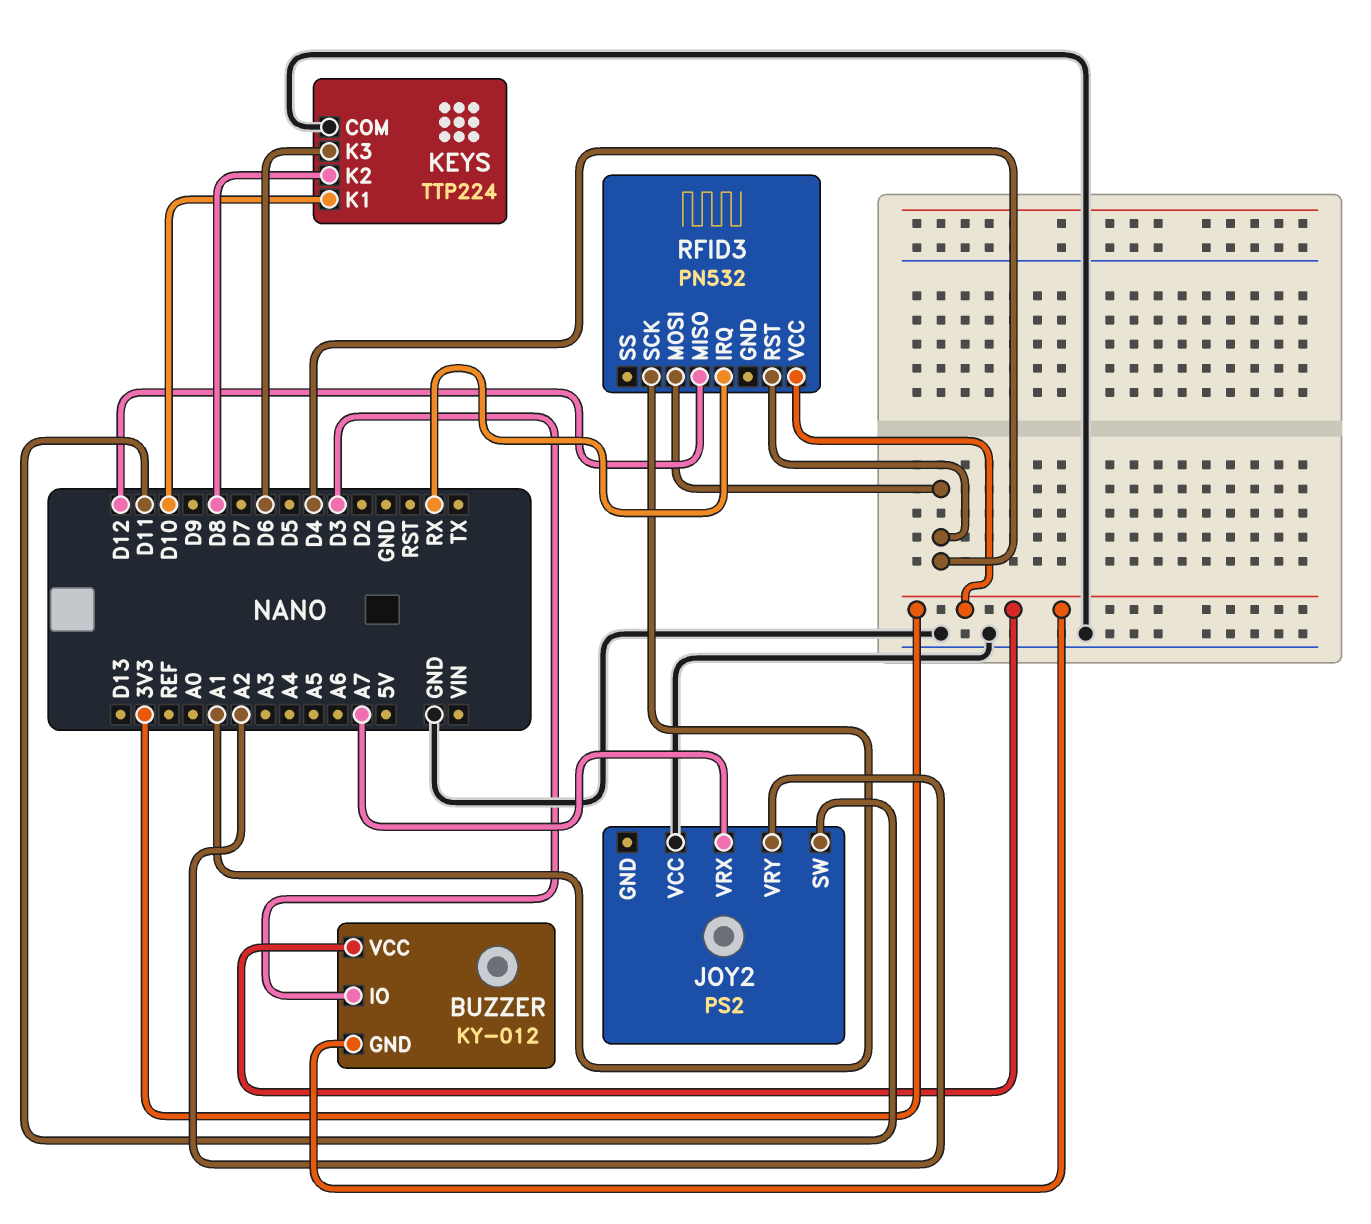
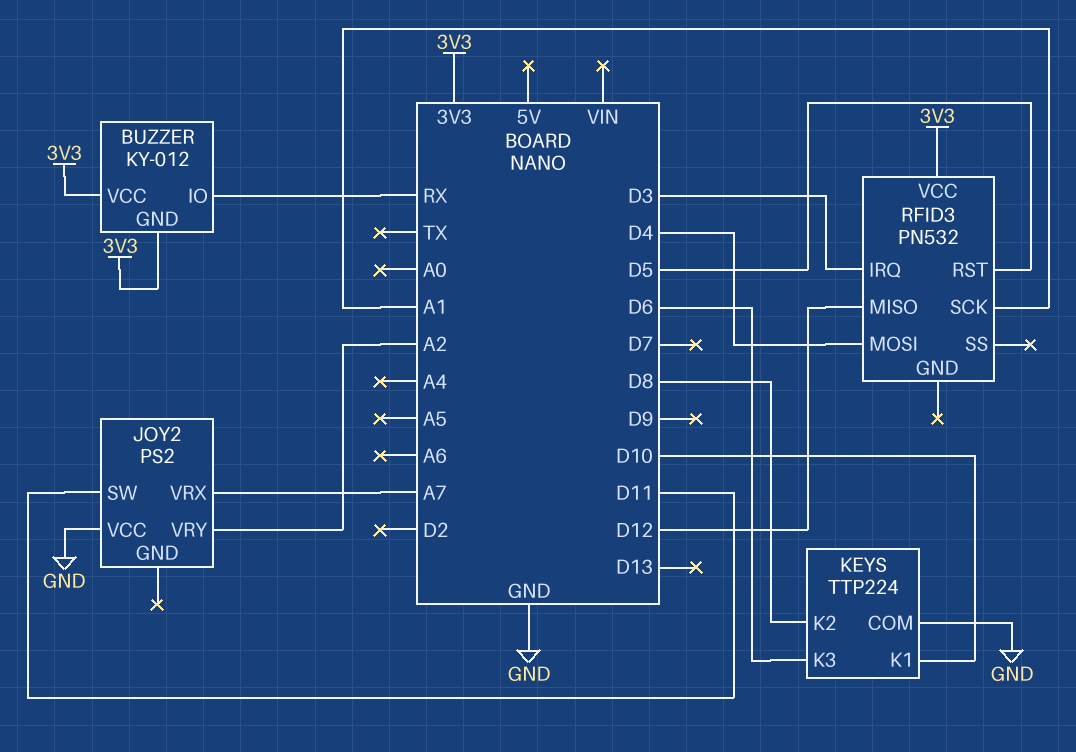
BUZZER pin IO: D3 -> RX
RFID3 pin IRQ: RX -> D3
RFID3 pin RST: D4 -> D5

